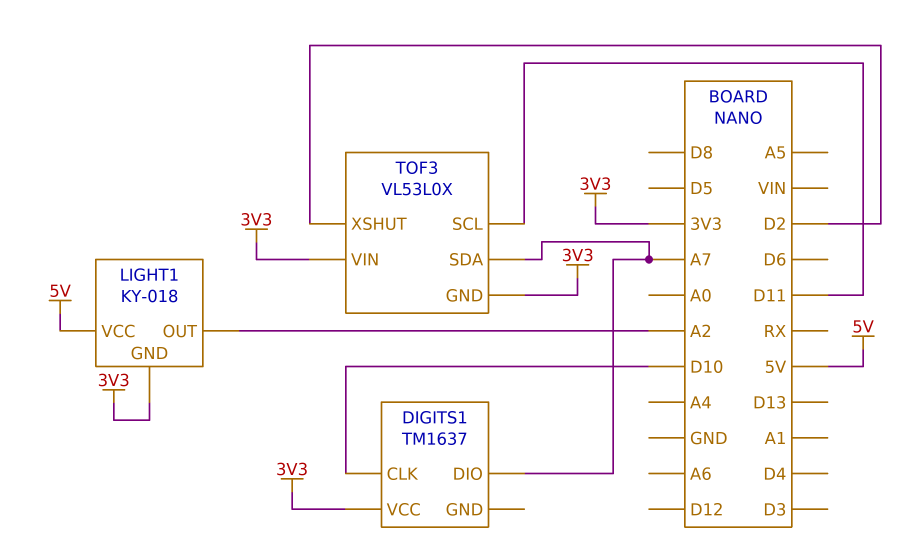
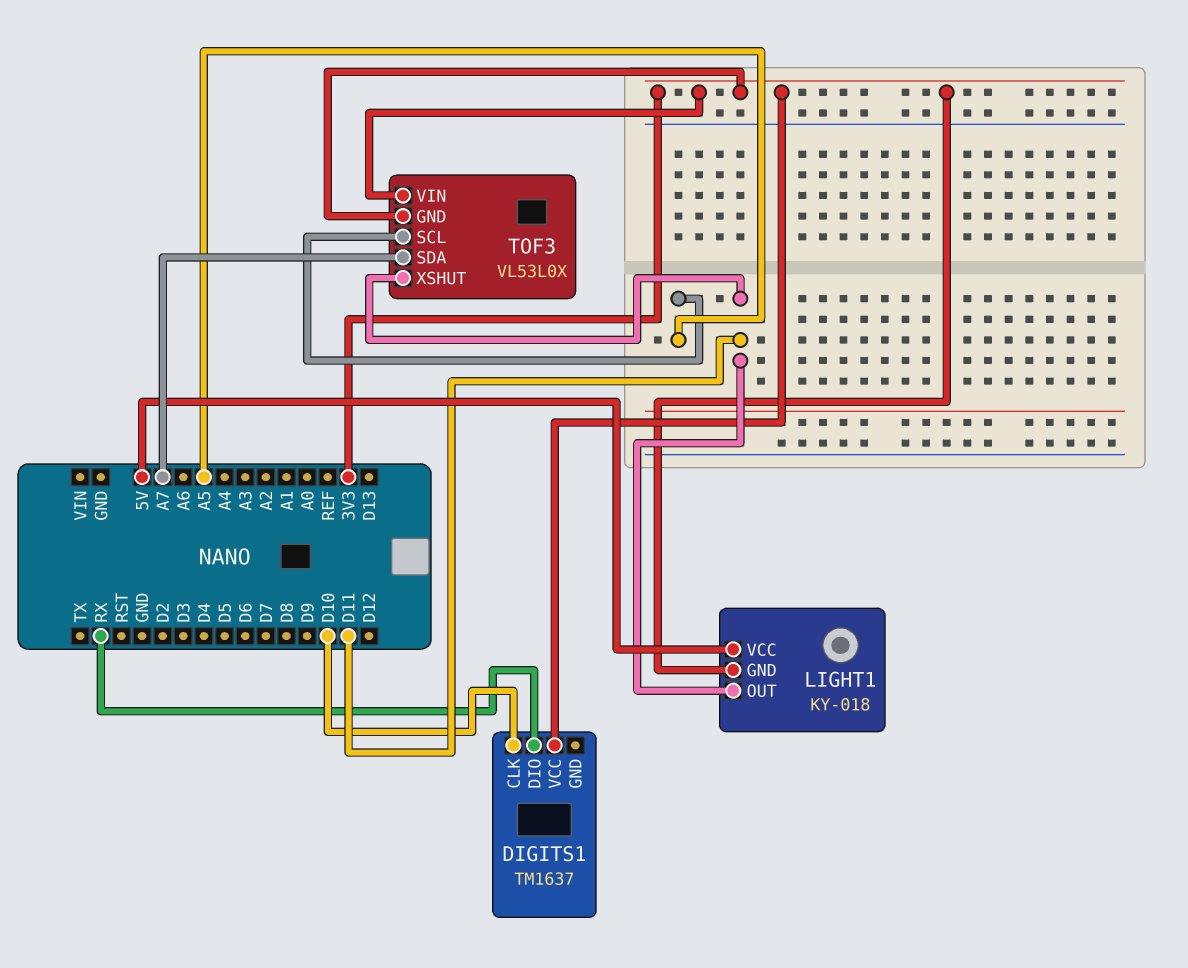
DIGITS1 pin DIO: A7 -> RX
LIGHT1 pin OUT: A2 -> D11
TOF3 pin SCL: D11 -> A5
TOF3 pin XSHUT: D2 -> D11

